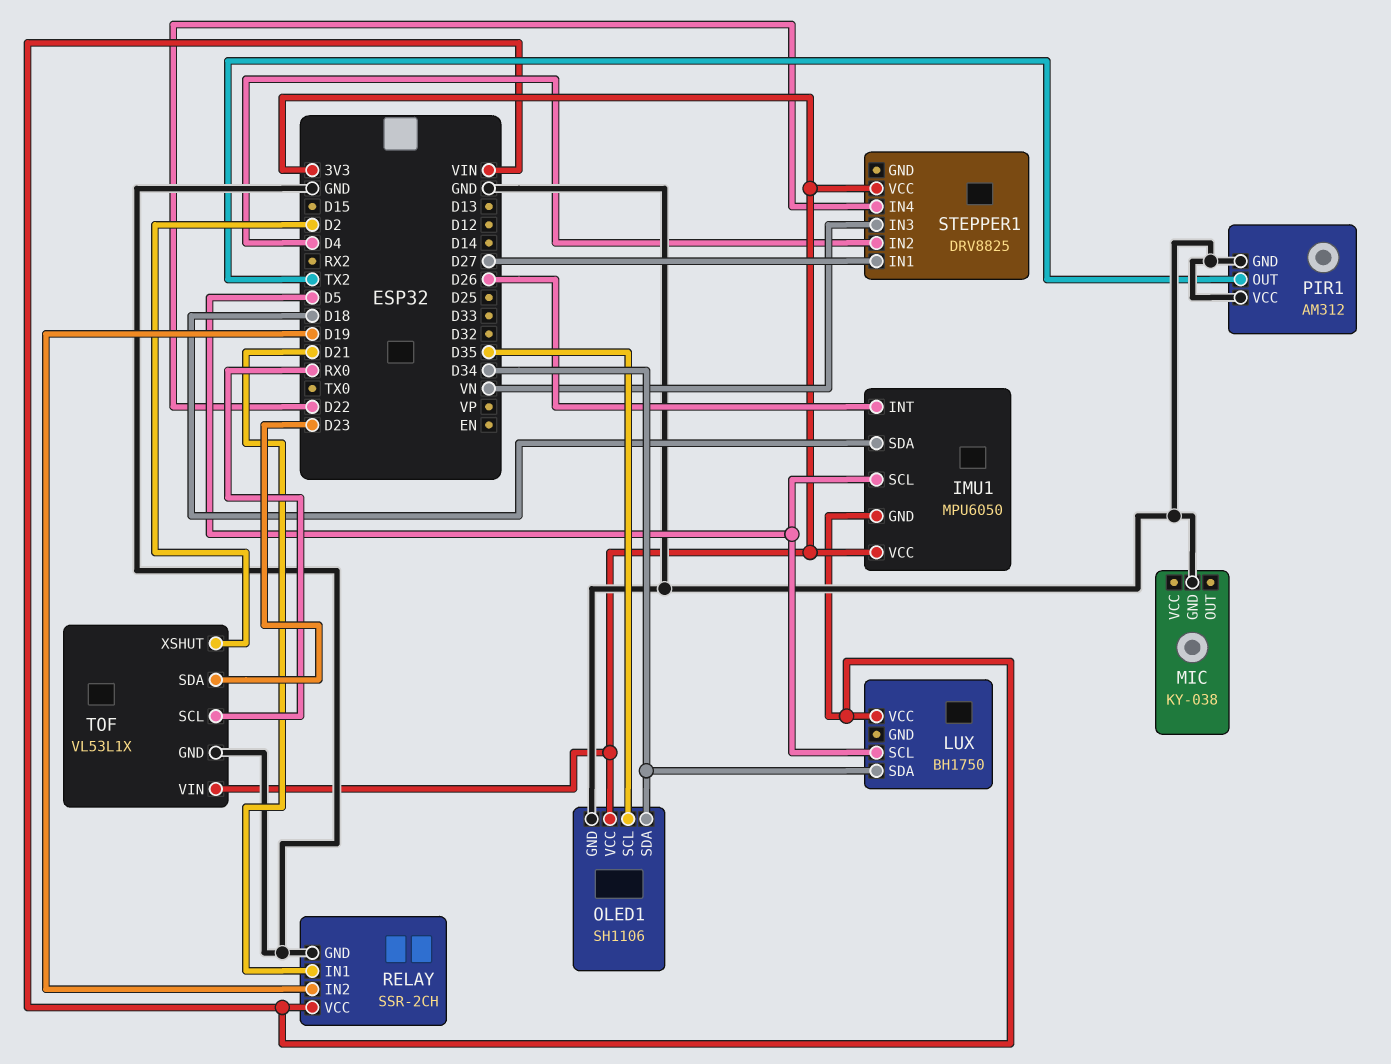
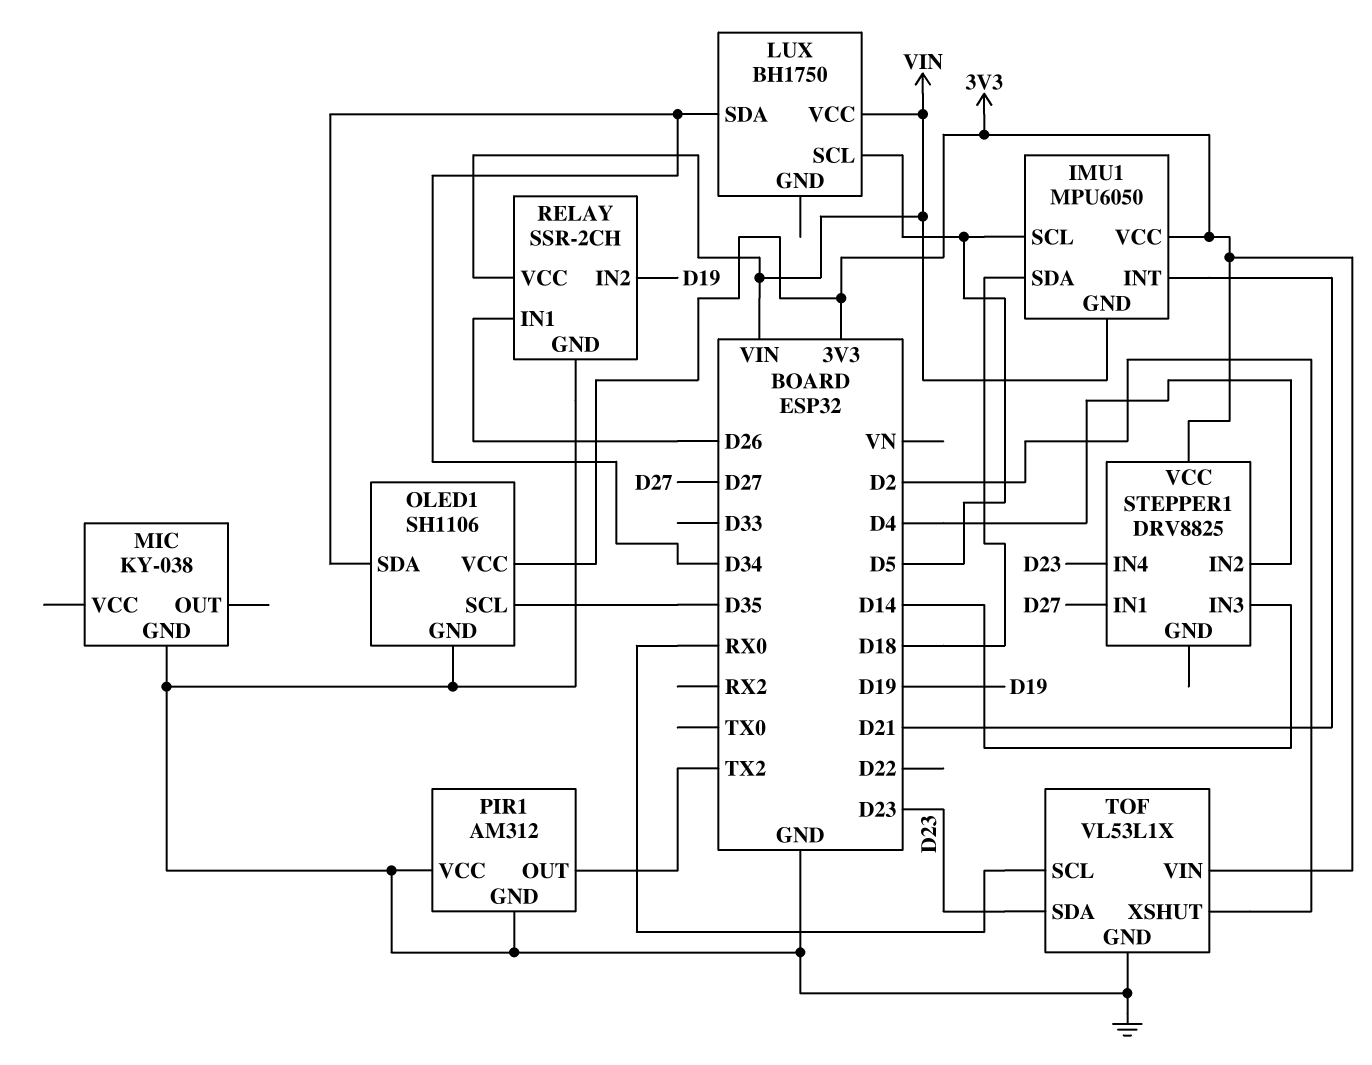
IMU1 pin INT: D26 -> D21
RELAY pin IN1: D21 -> D26
STEPPER1 pin IN3: VN -> D14
STEPPER1 pin IN4: D22 -> D23

